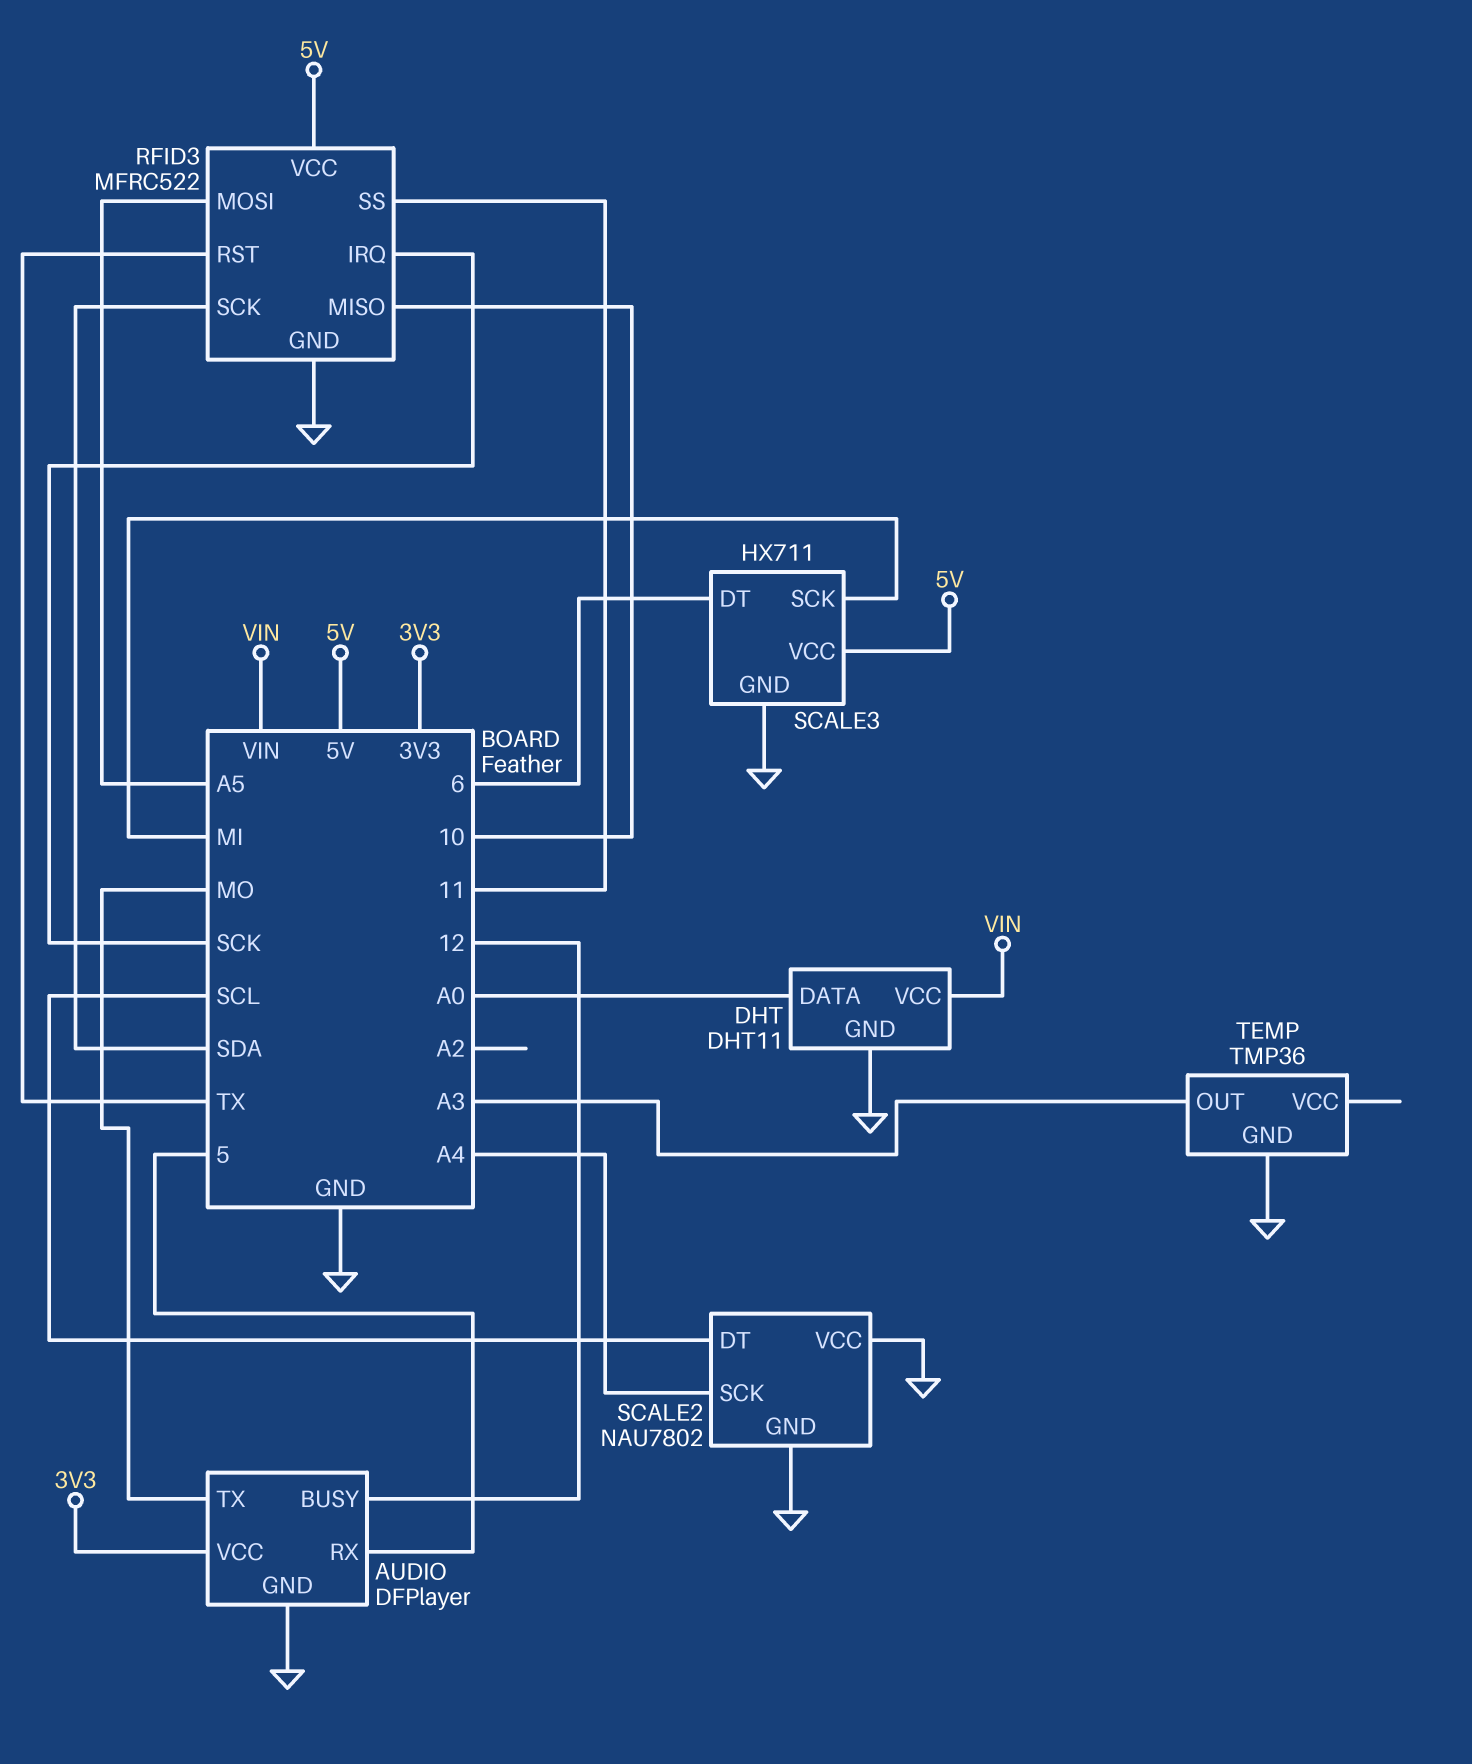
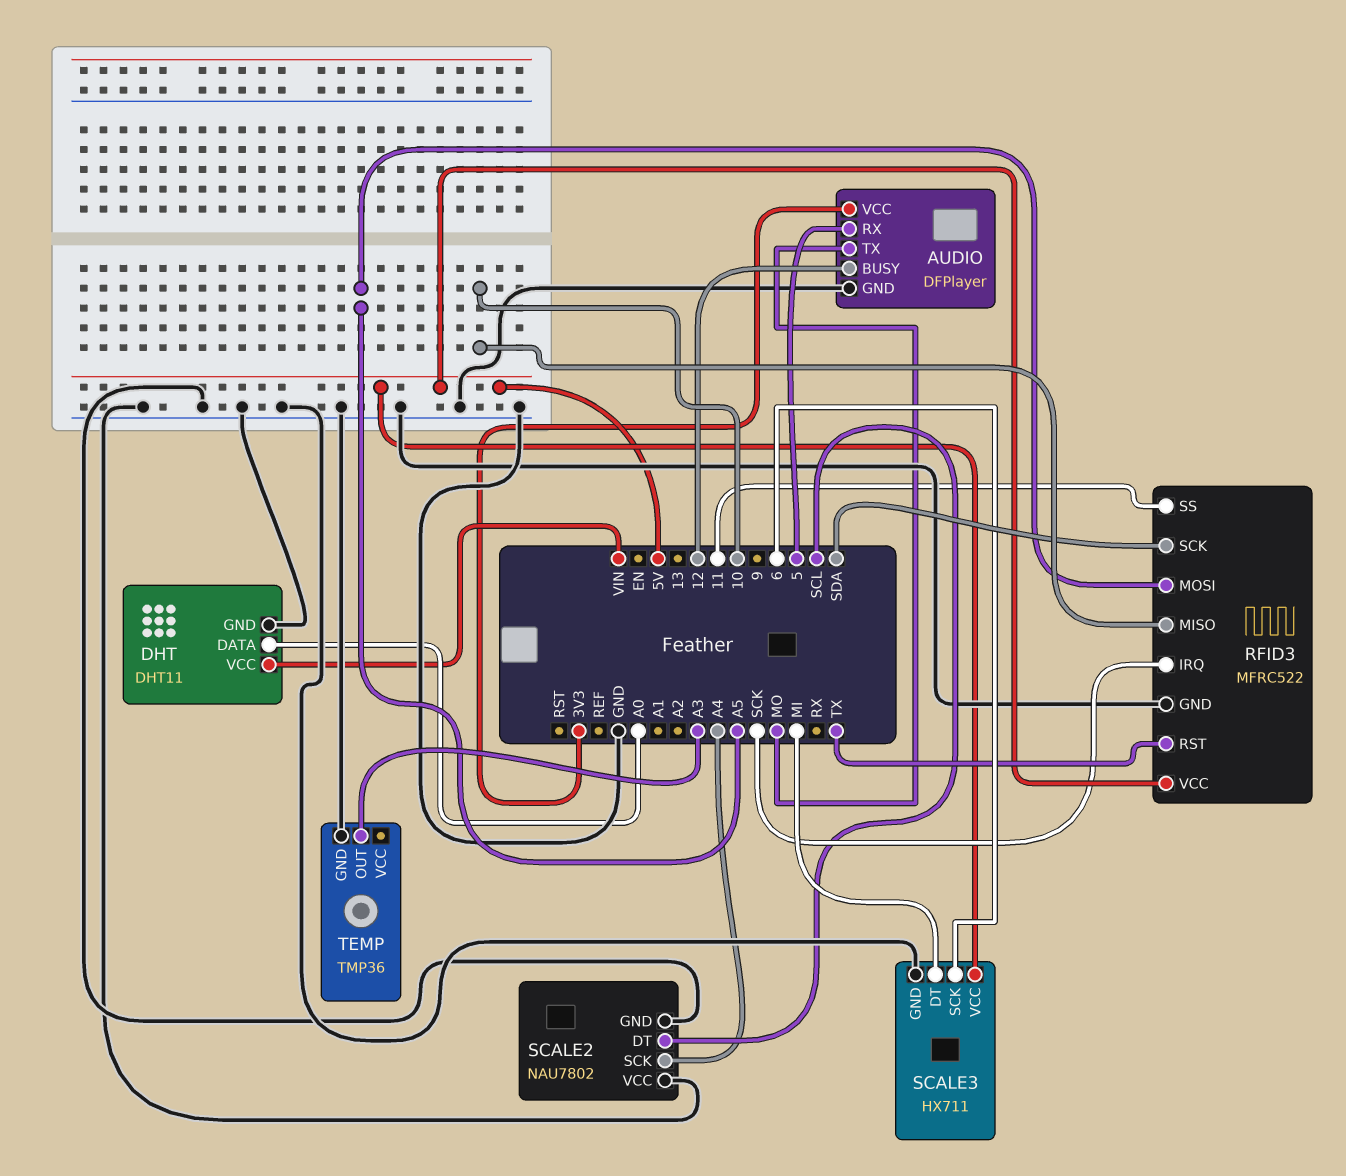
SCALE3 pin DT: 6 -> MI
SCALE3 pin SCK: MI -> 6

